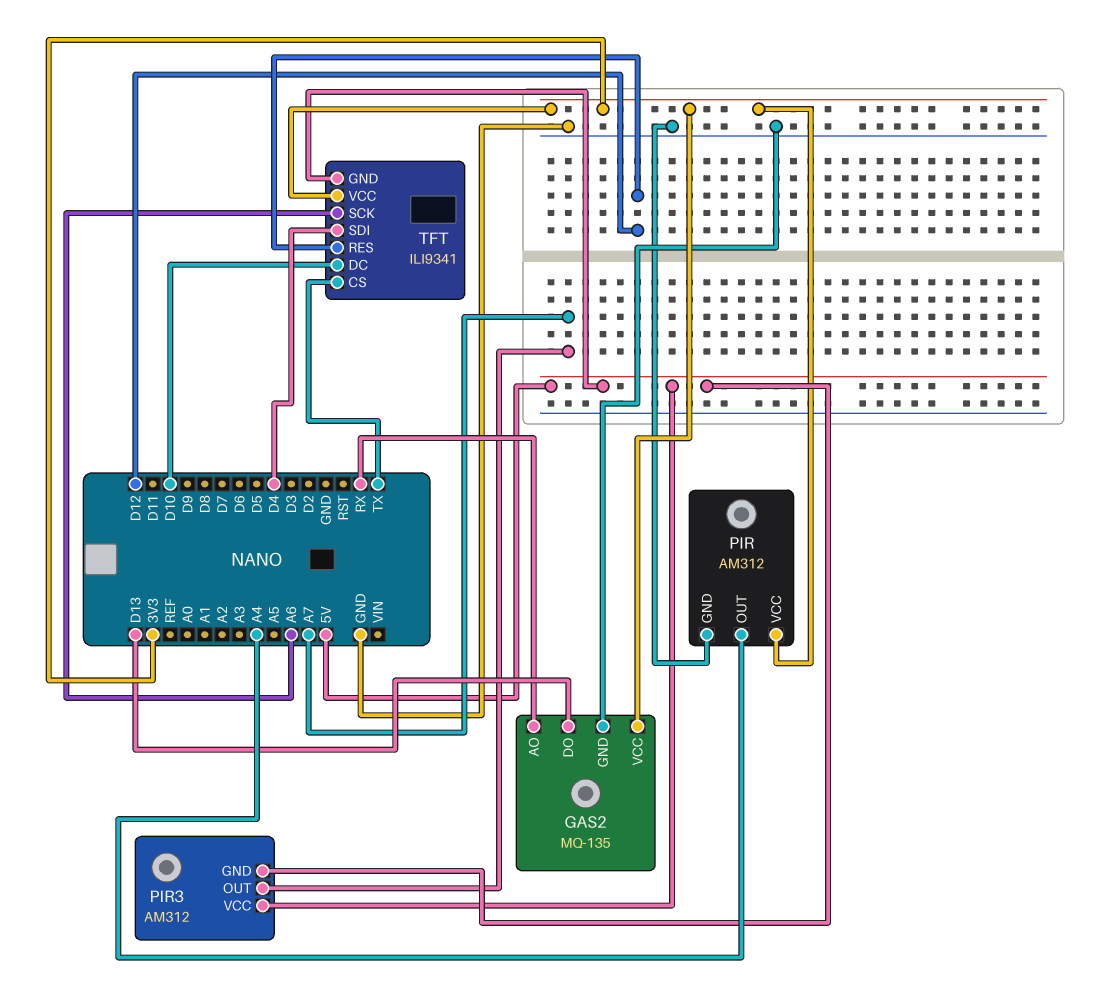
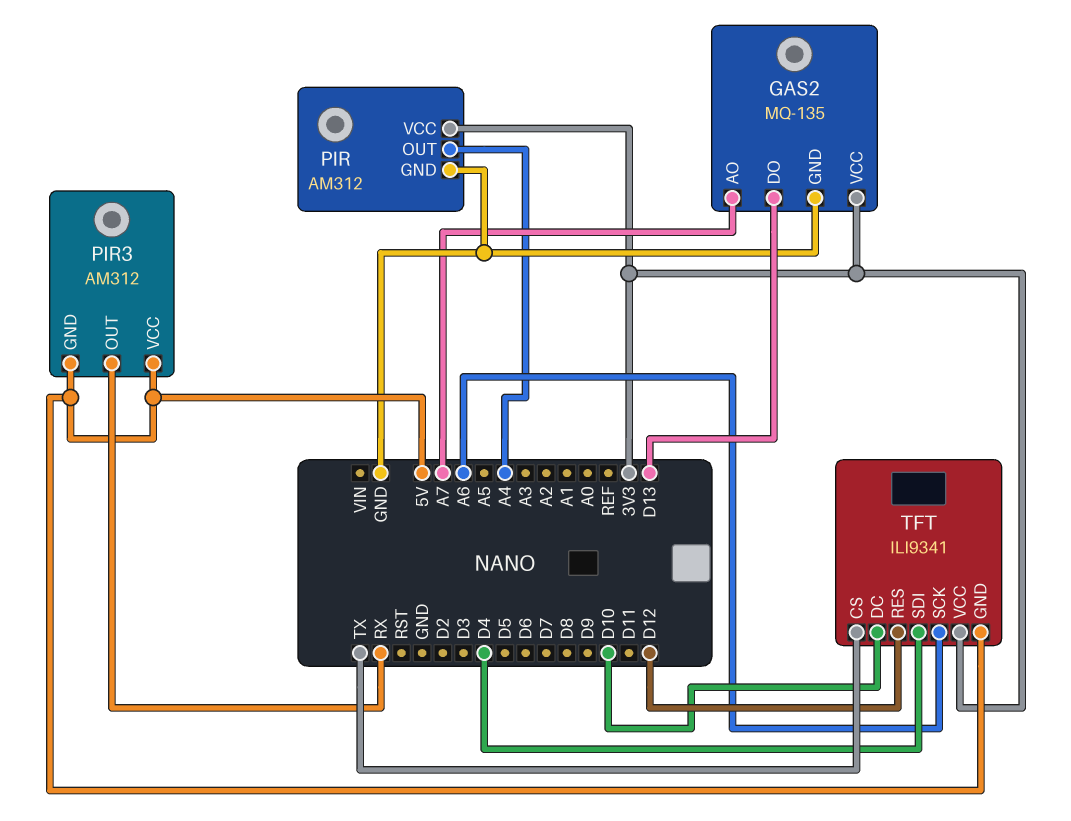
GAS2 pin AO: RX -> A7
PIR3 pin OUT: A7 -> RX

